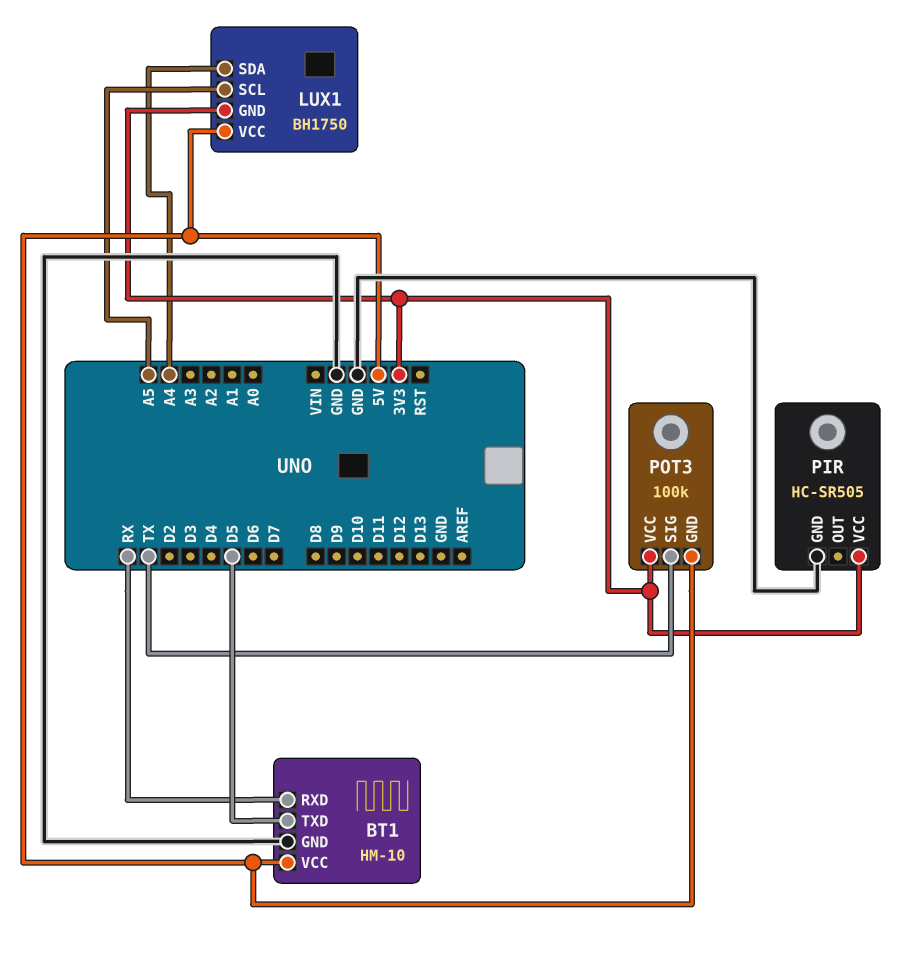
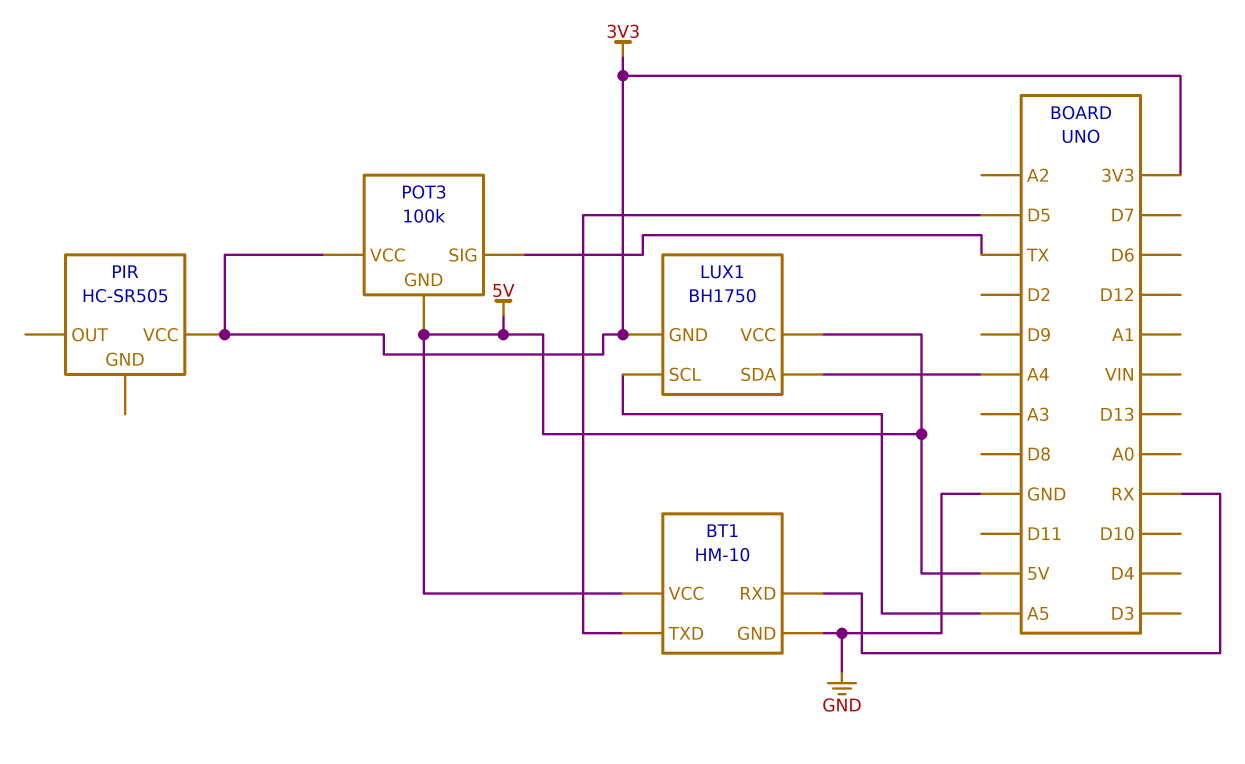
PIR pin GND: GND -> none

